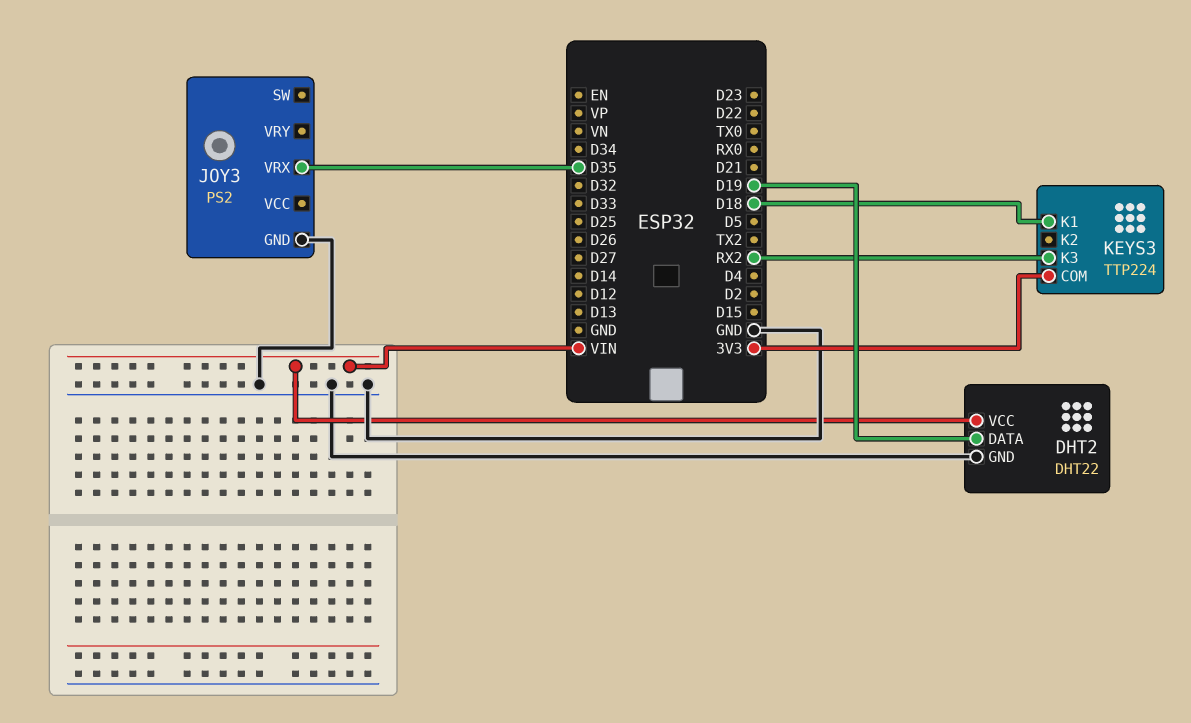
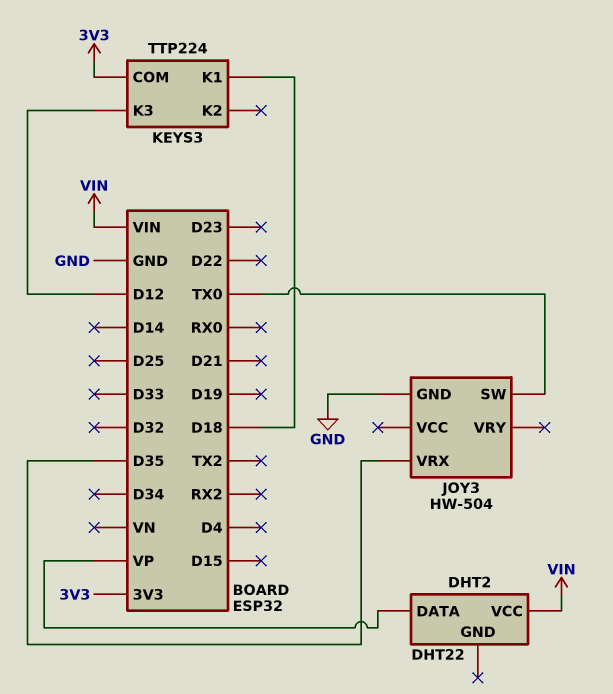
DHT2 pin DATA: D19 -> VP
DHT2 pin GND: GND -> none
JOY3: PS2 -> HW-504
JOY3 pin SW: none -> TX0
KEYS3 pin K3: RX2 -> D12

